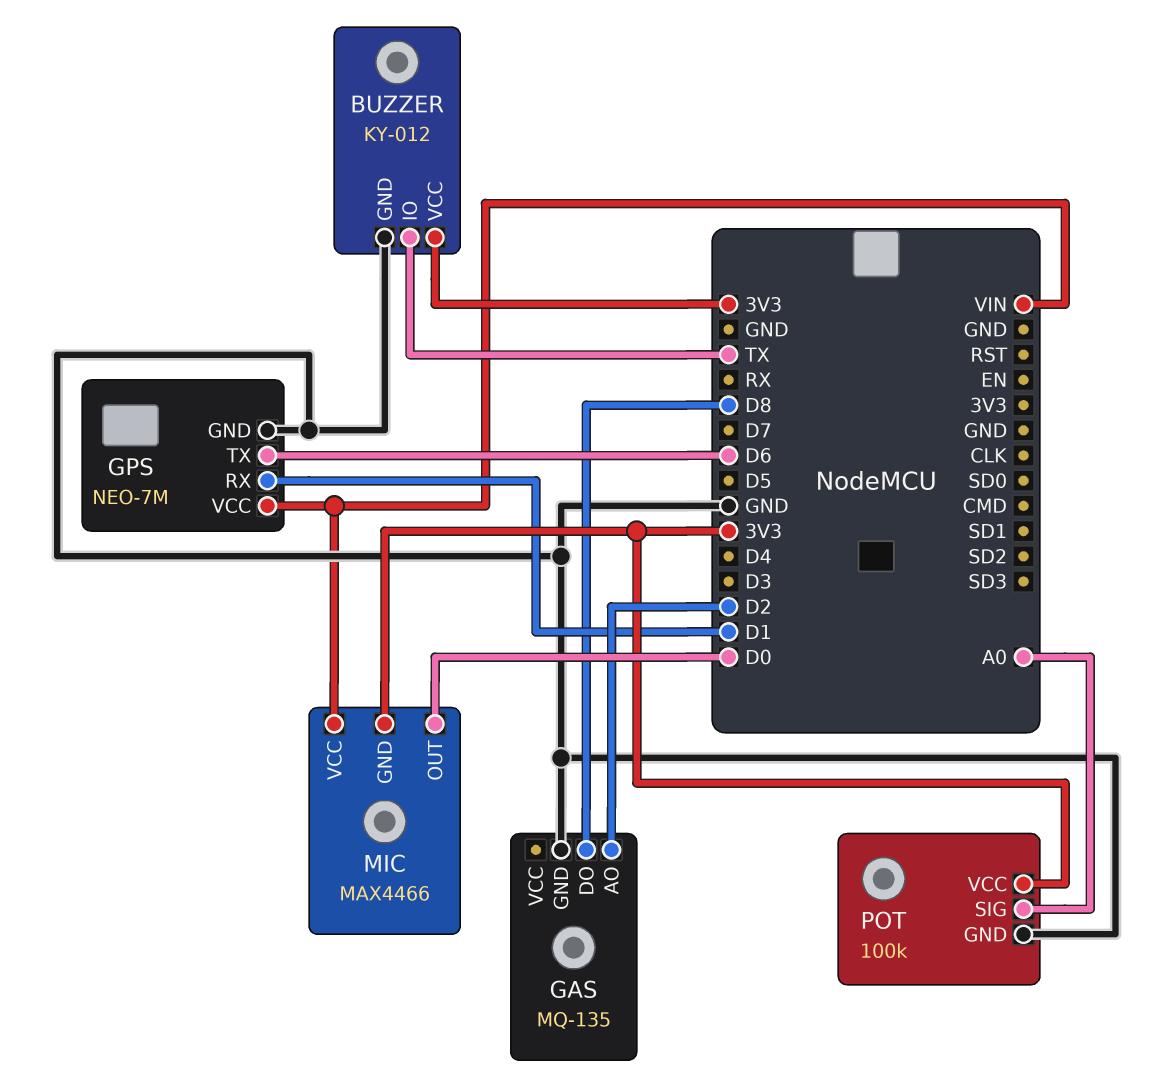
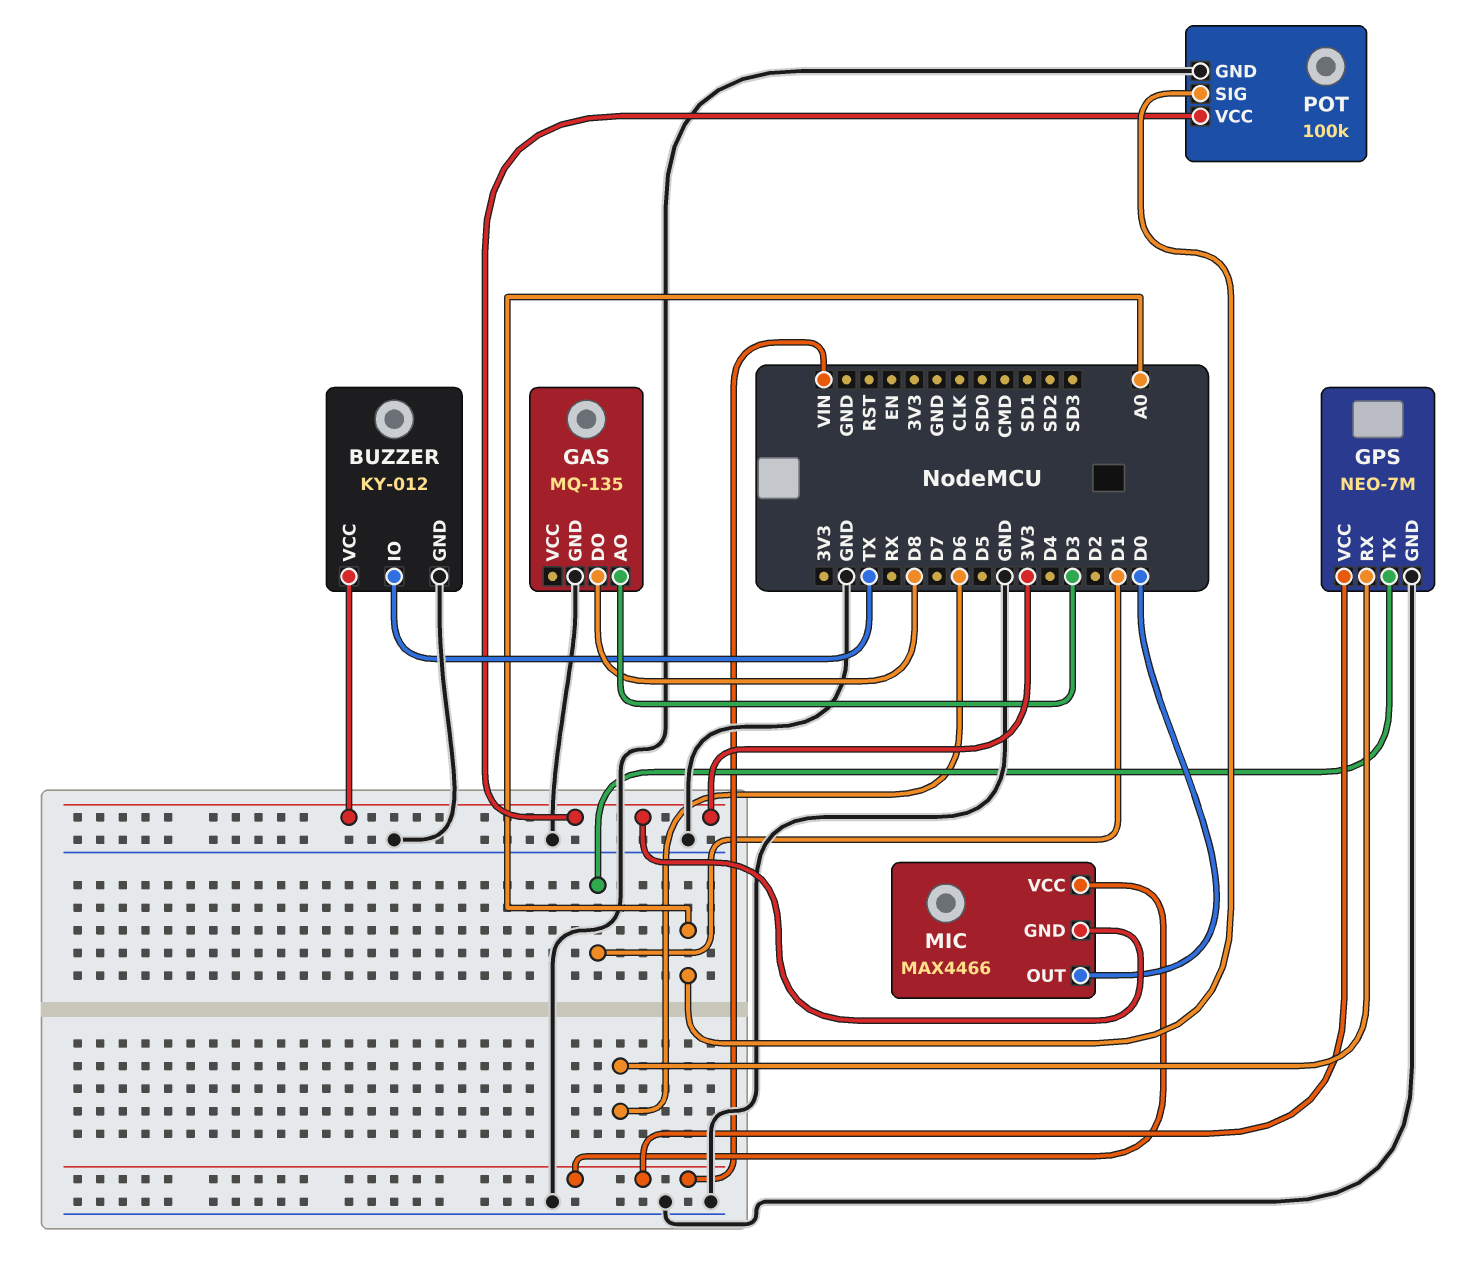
GAS pin AO: D2 -> D3
GPS pin RX: D1 -> D6
GPS pin TX: D6 -> D1

